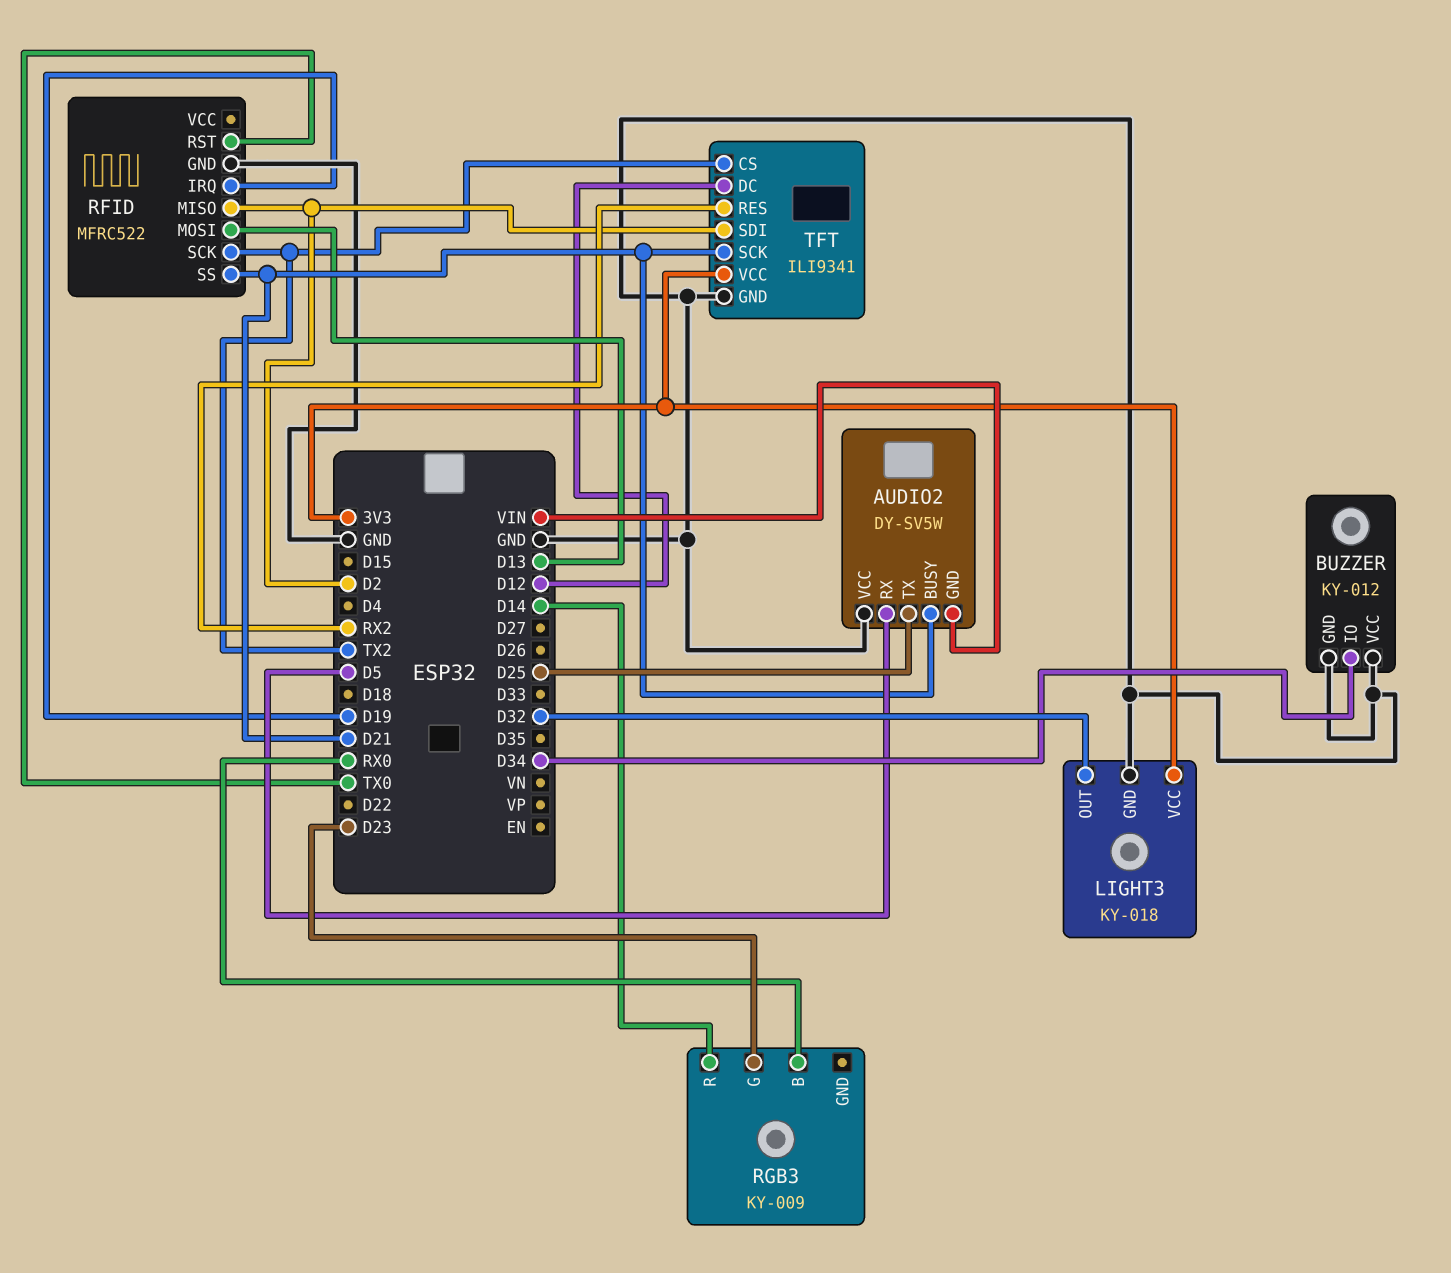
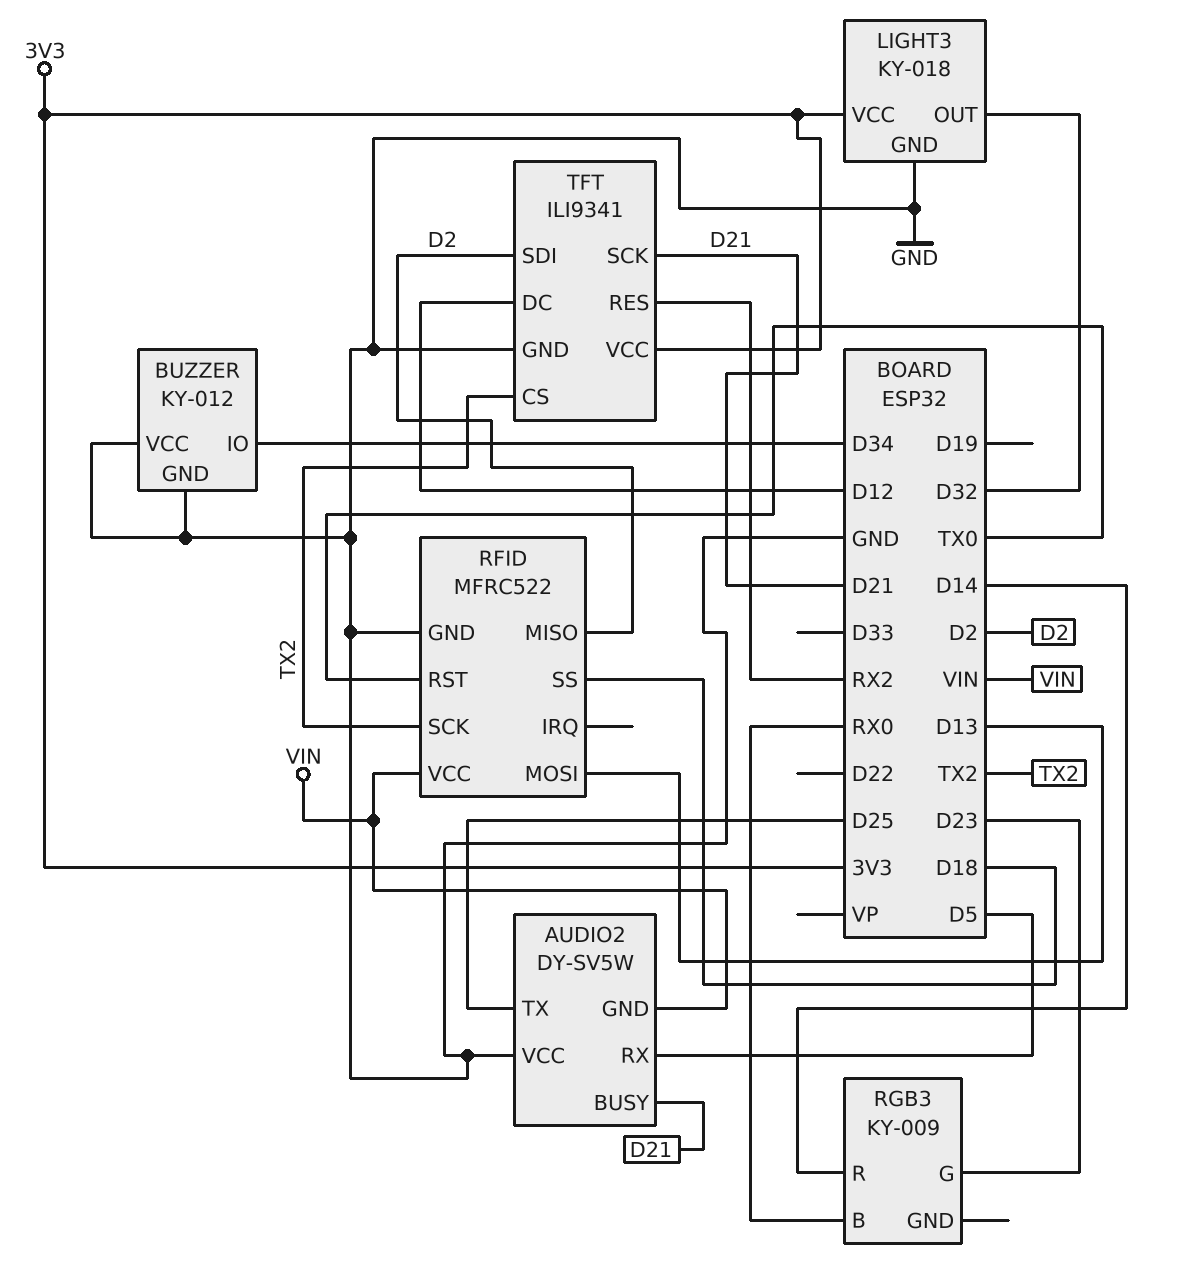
RFID pin IRQ: D19 -> none
RFID pin SS: D21 -> D18
RFID pin VCC: none -> VIN

